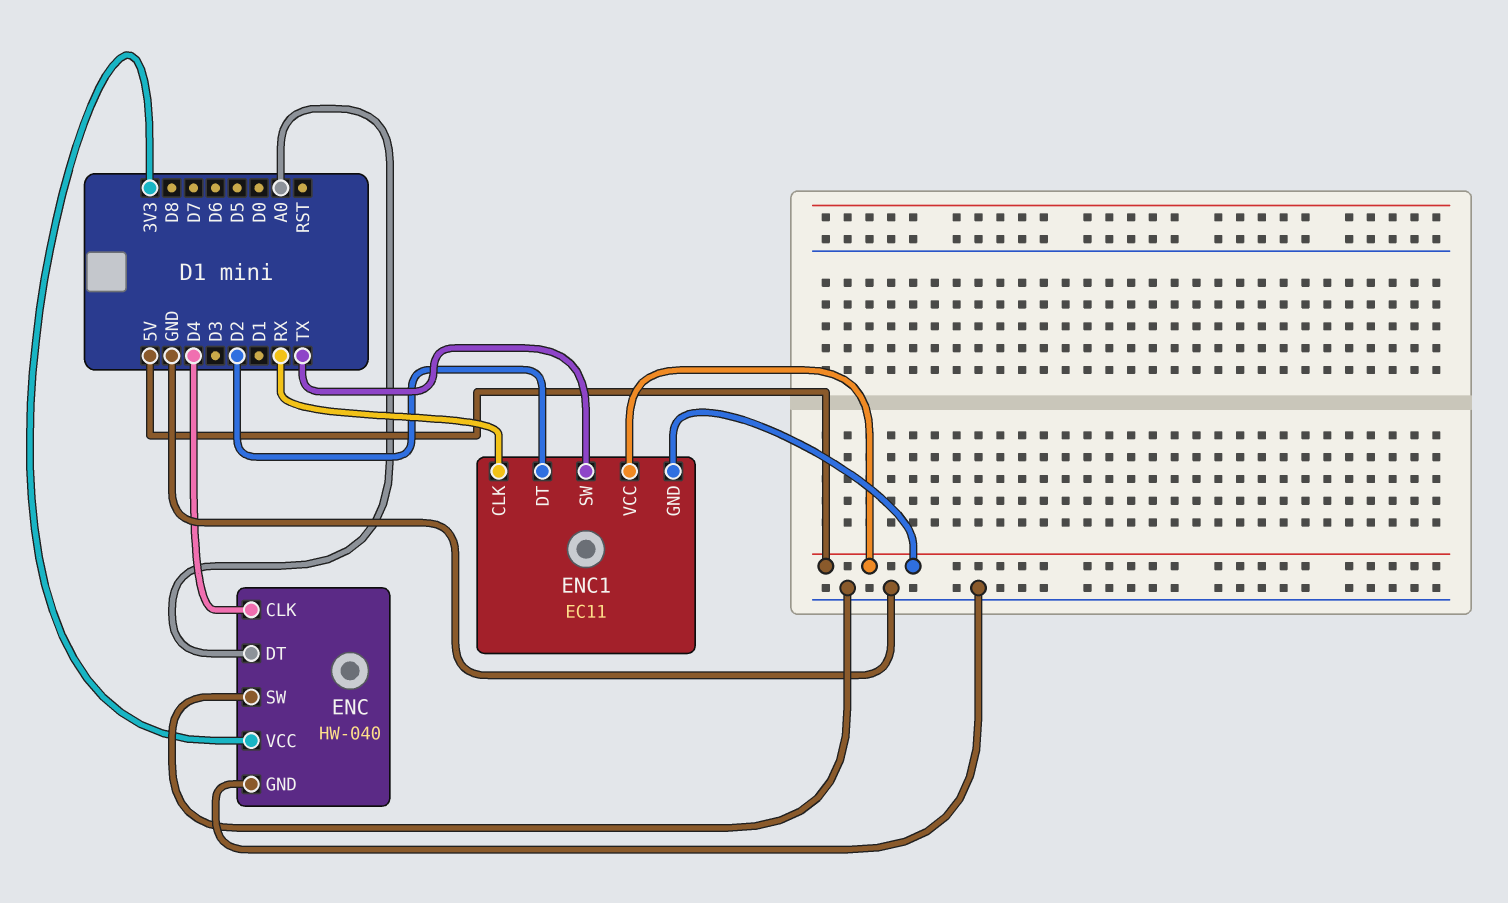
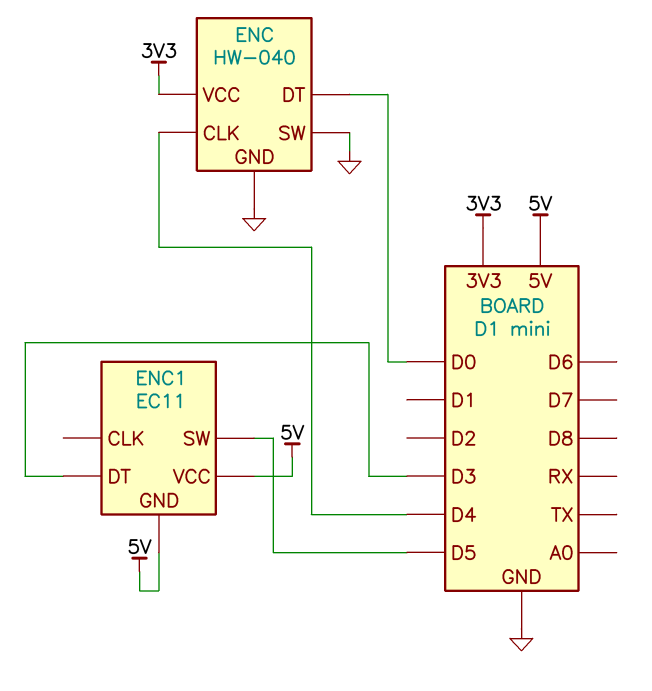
ENC pin DT: A0 -> D0
ENC1 pin CLK: RX -> none
ENC1 pin DT: D2 -> D3
ENC1 pin SW: TX -> D5

